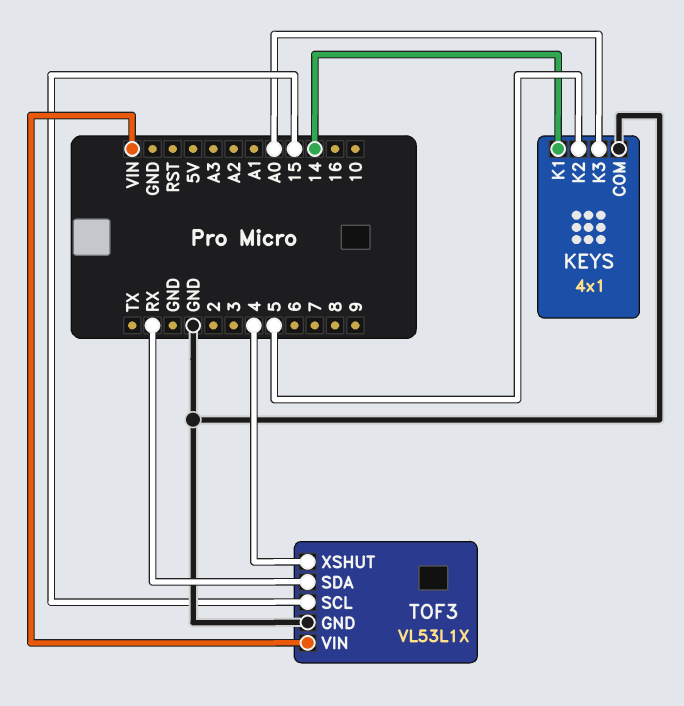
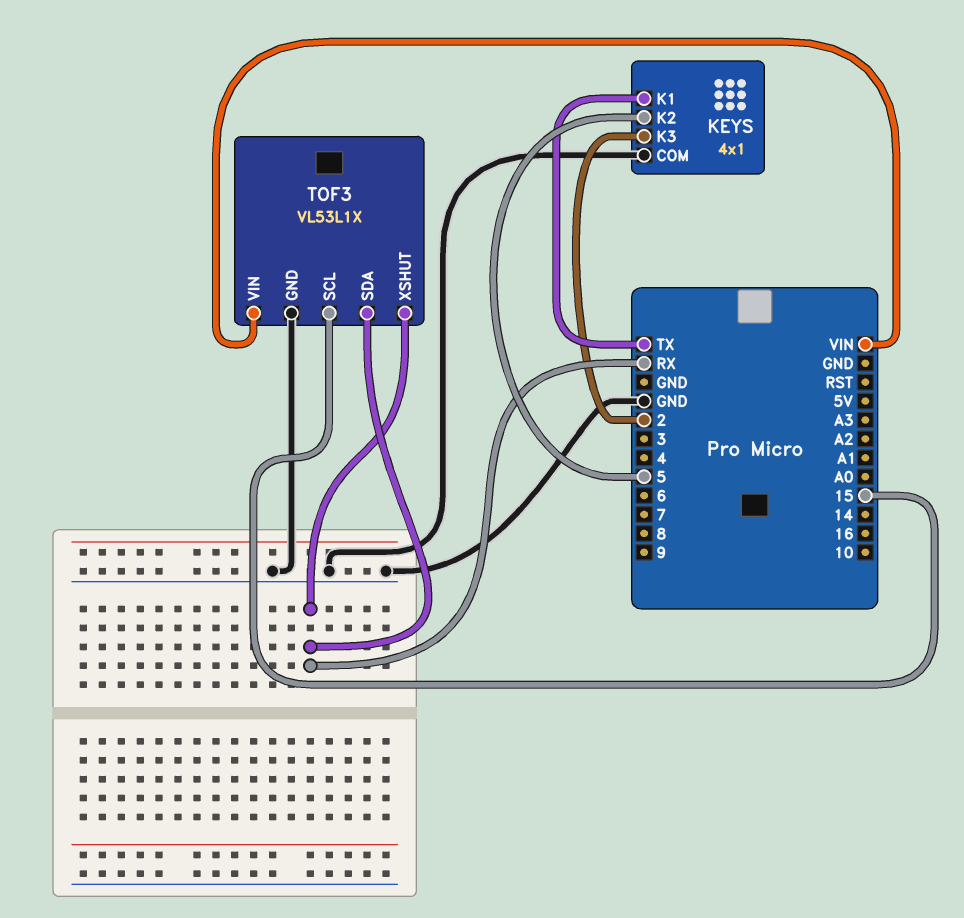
KEYS pin K1: 14 -> TX
KEYS pin K3: A0 -> 2
TOF3 pin XSHUT: 4 -> RX

